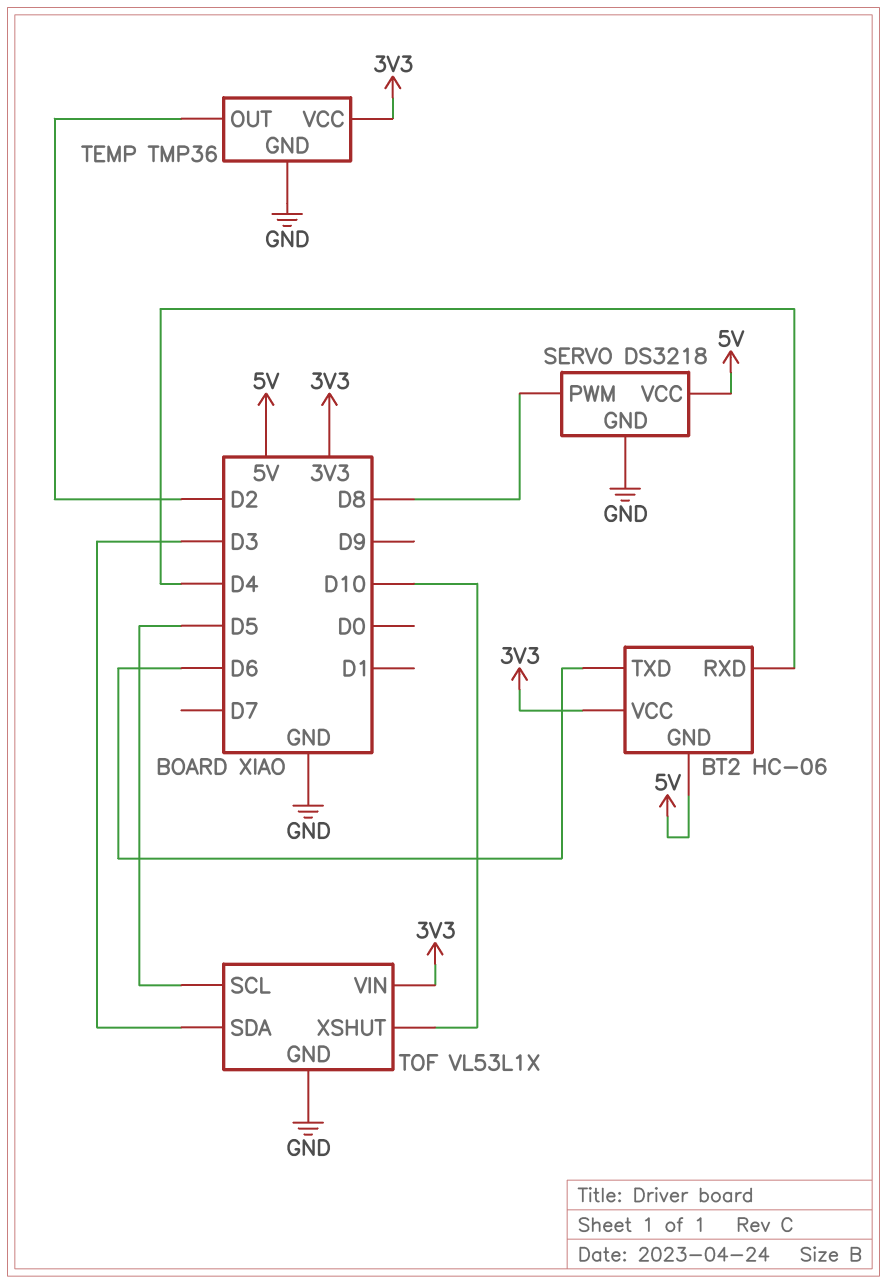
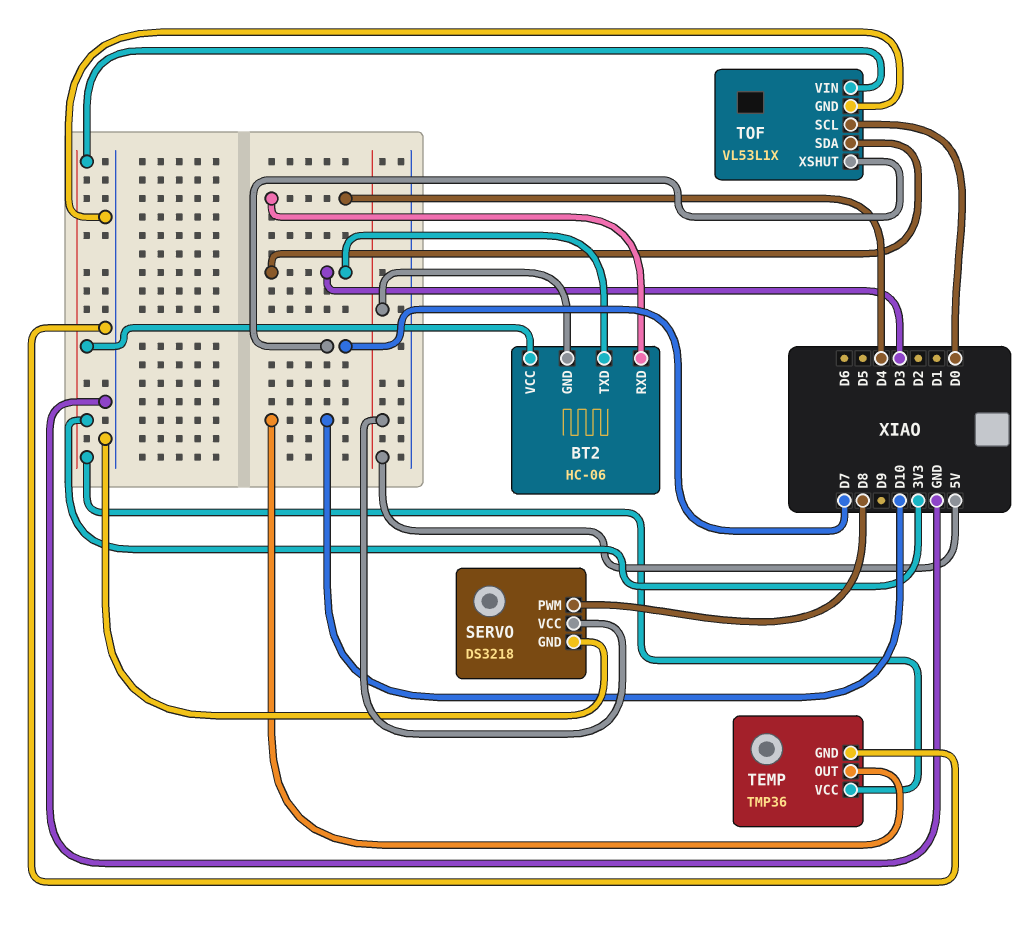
BT2 pin TXD: D6 -> D3
TEMP pin OUT: D2 -> D10
TOF pin SCL: D5 -> D0
TOF pin XSHUT: D10 -> D7

